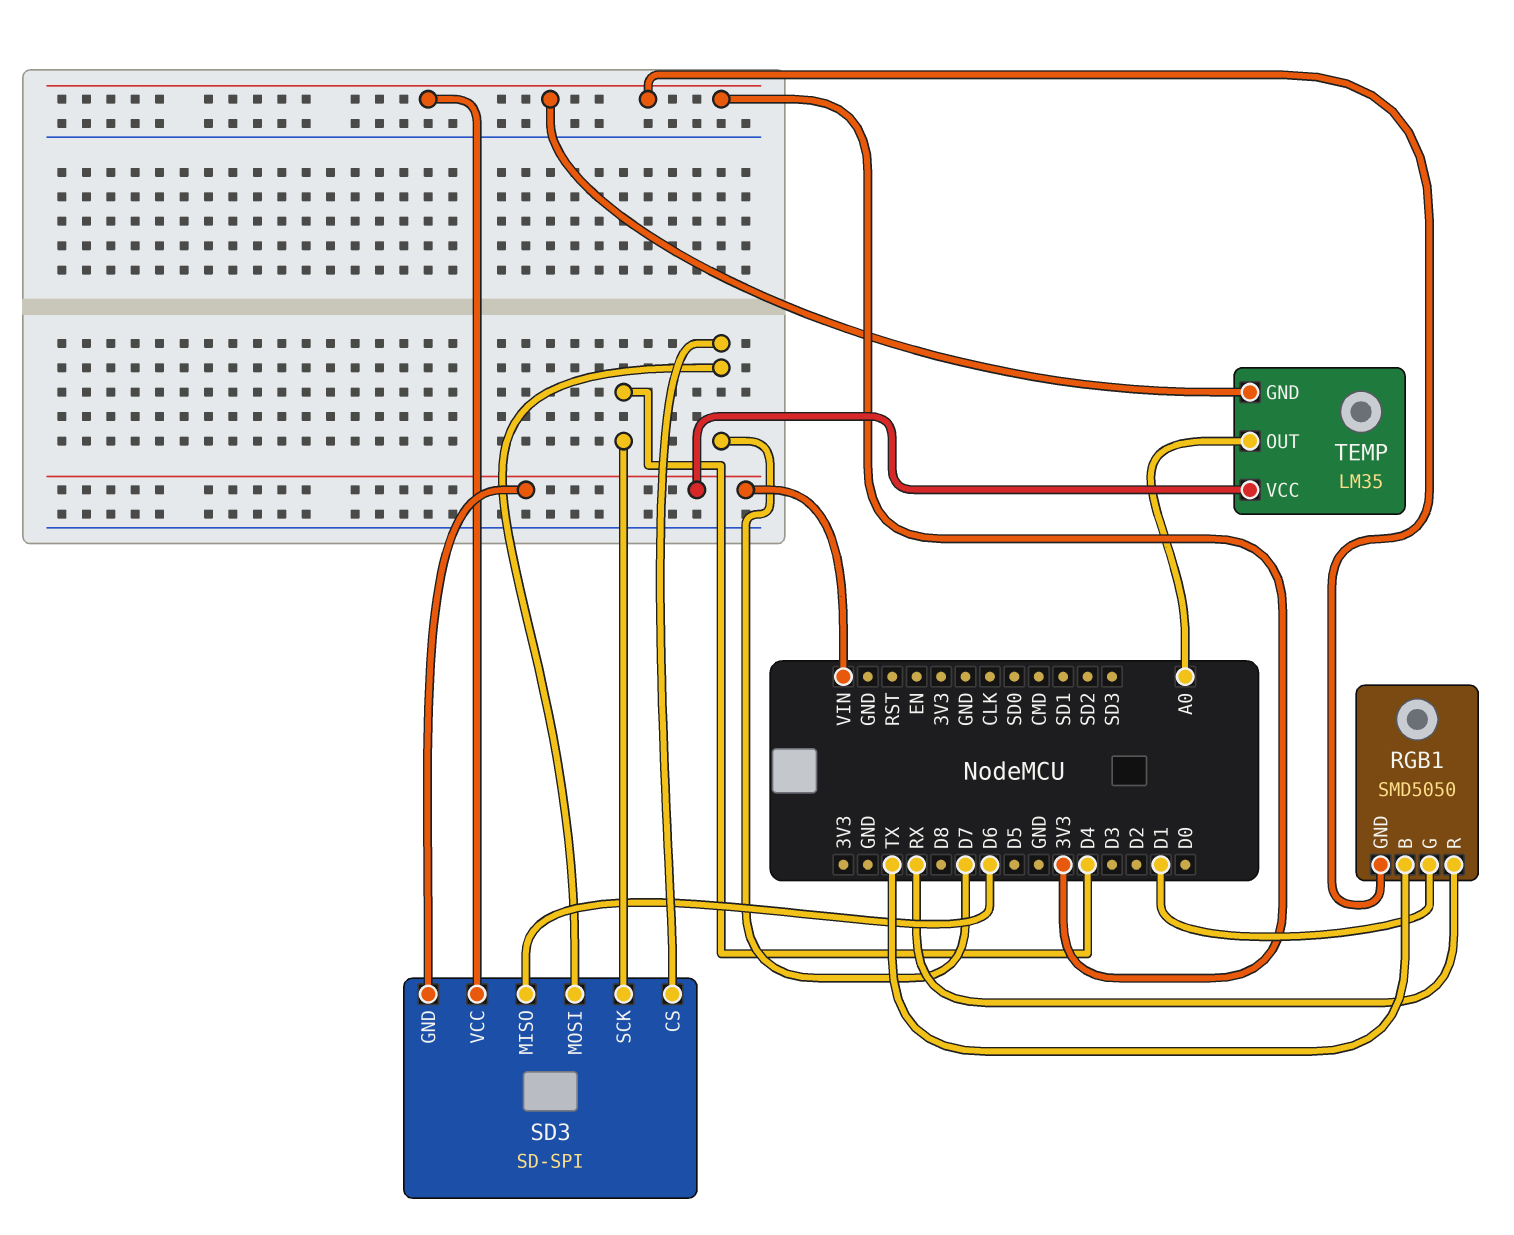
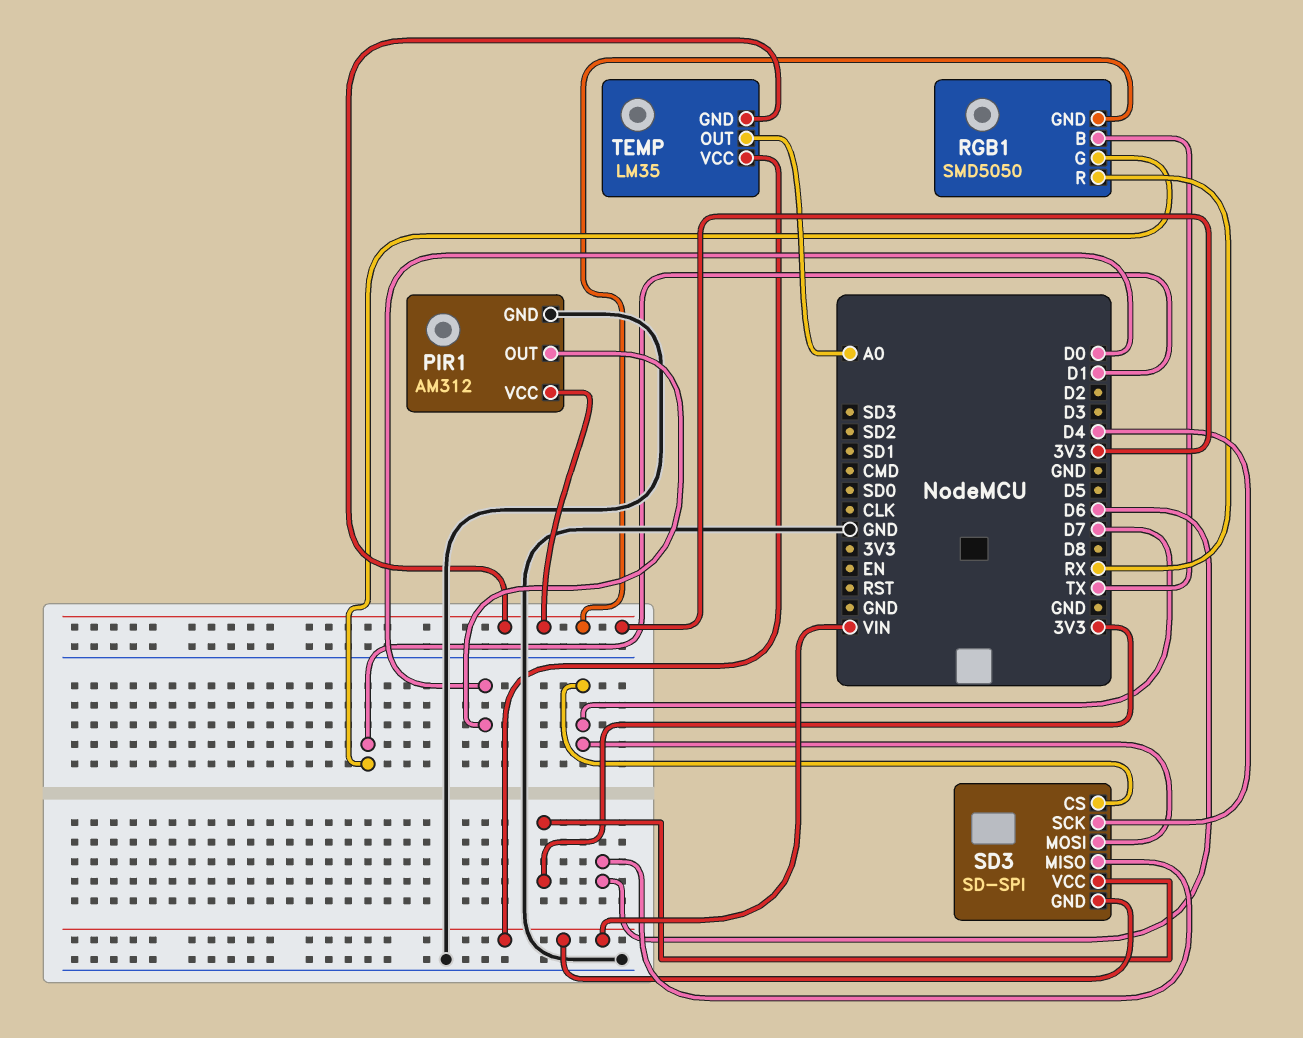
PIR1: none -> AM312
PIR1 pin GND: none -> GND
PIR1 pin OUT: none -> D0
PIR1 pin VCC: none -> 3V3

